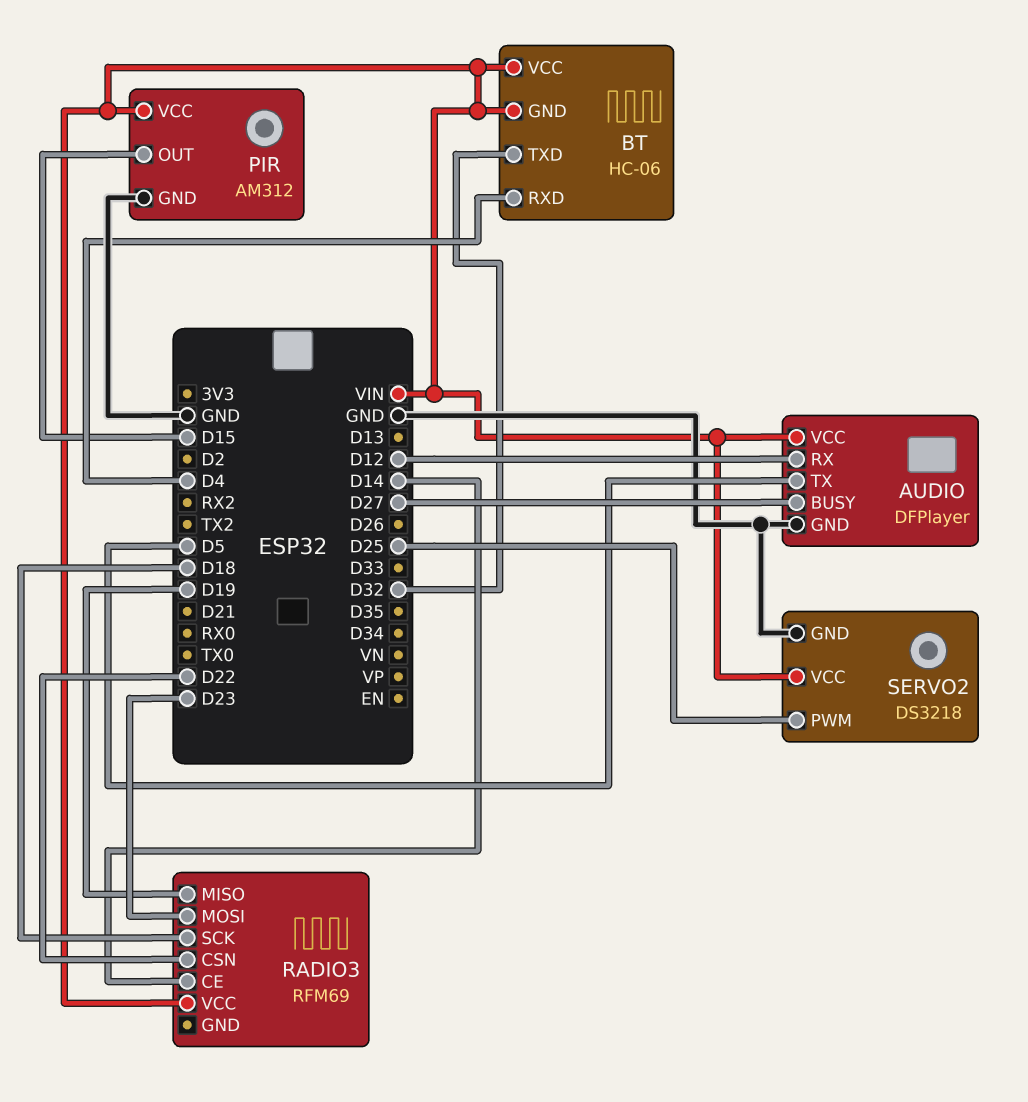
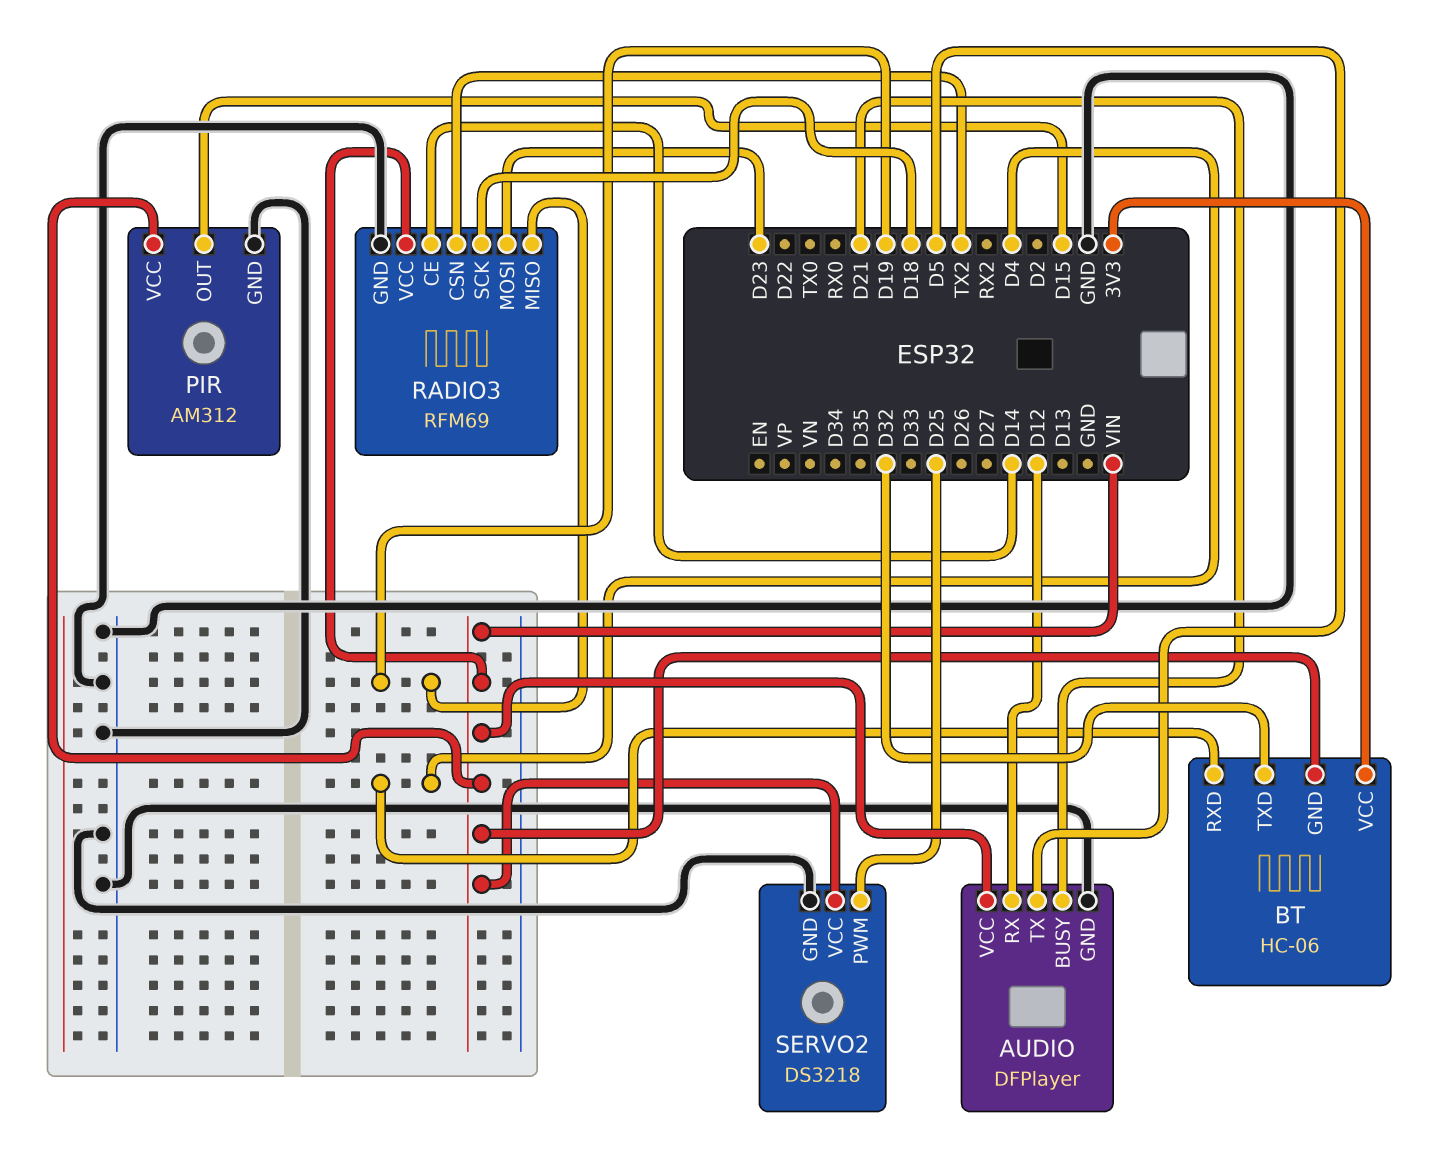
AUDIO pin BUSY: D27 -> D21
BT pin VCC: VIN -> 3V3
RADIO3 pin CSN: D22 -> TX2
RADIO3 pin GND: none -> GND

